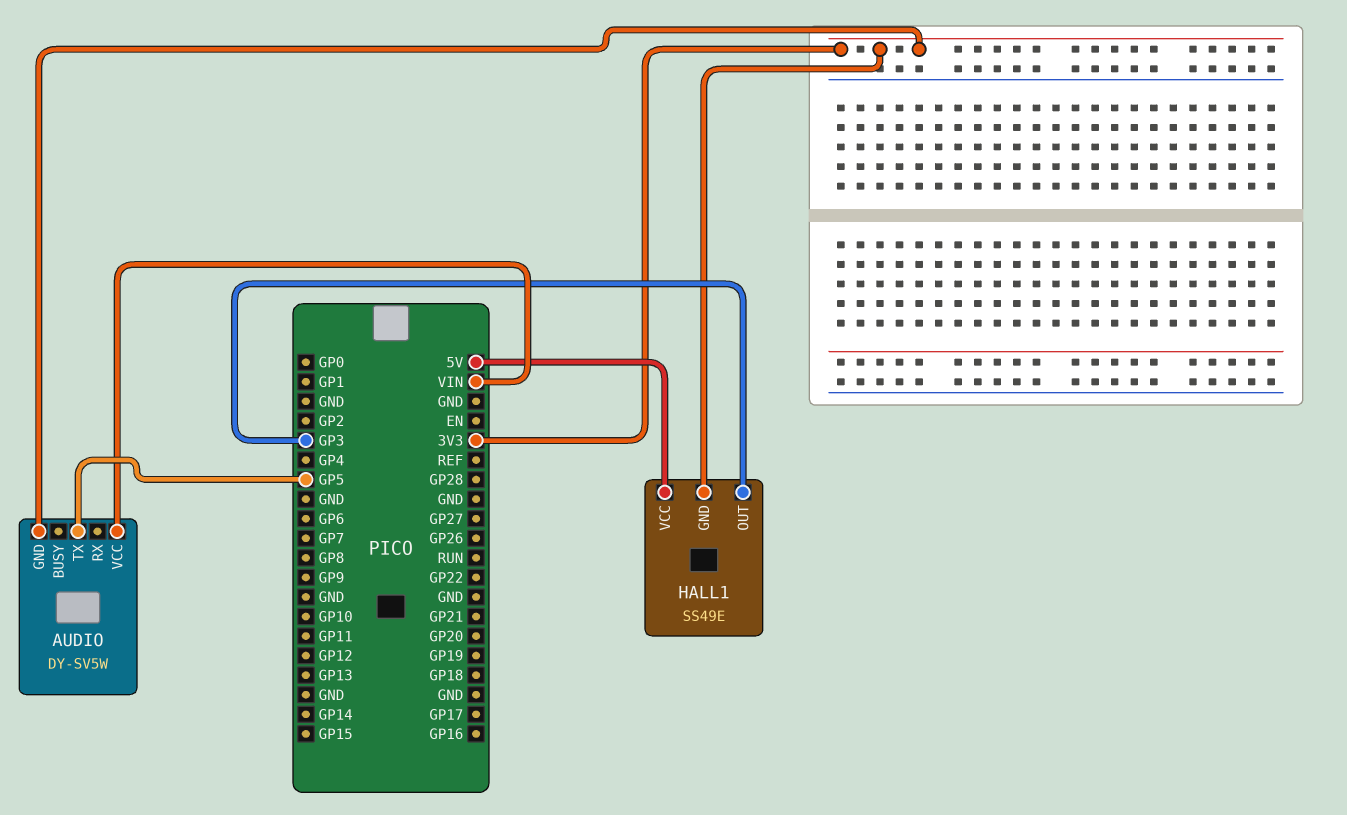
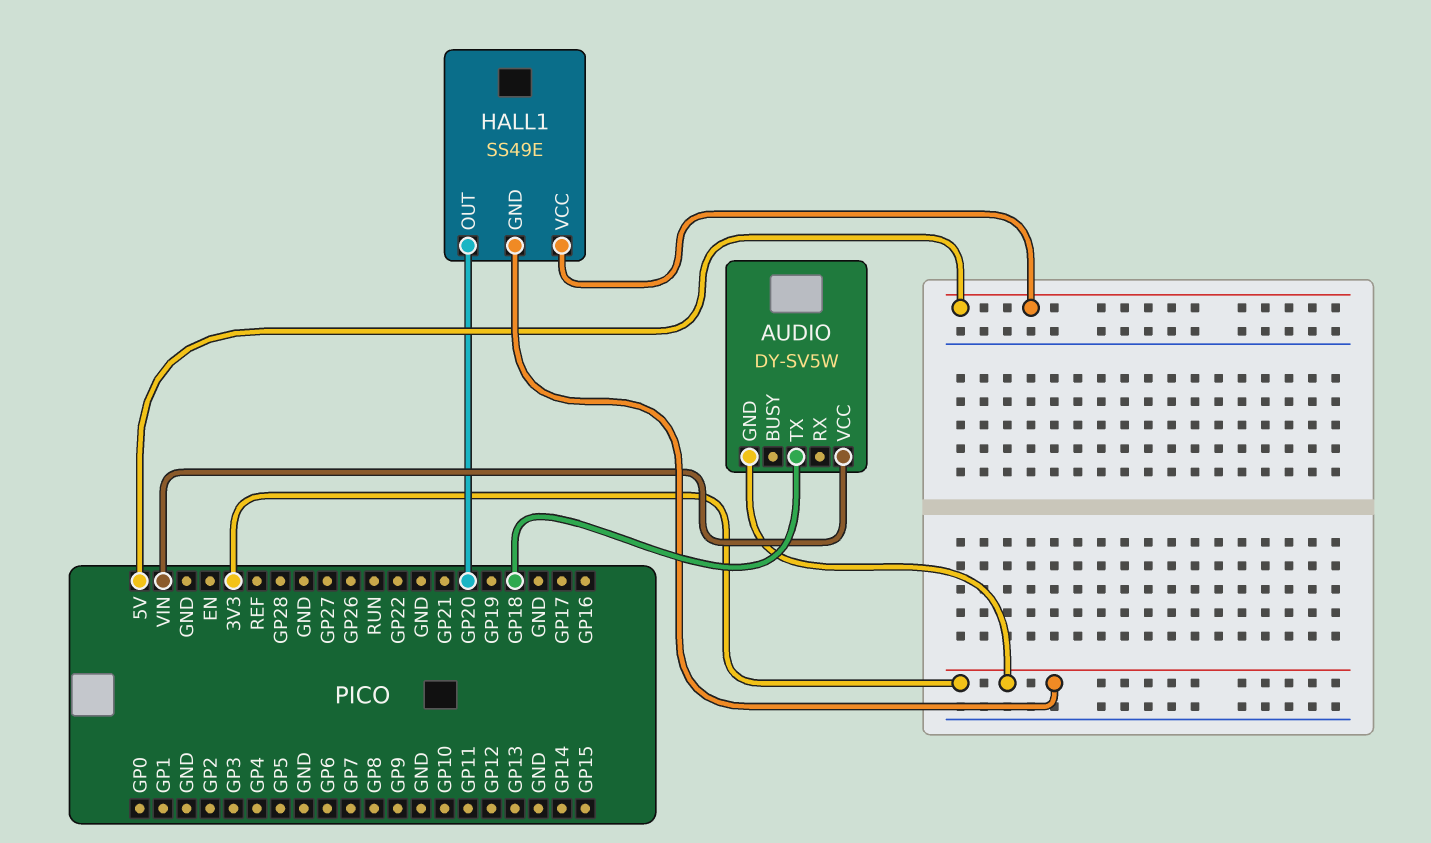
AUDIO pin TX: GP5 -> GP18
HALL1 pin OUT: GP3 -> GP20

